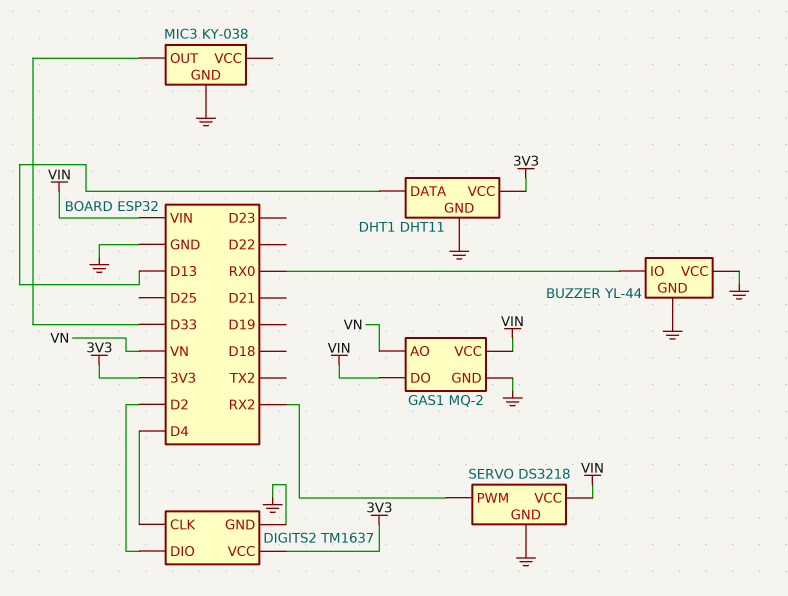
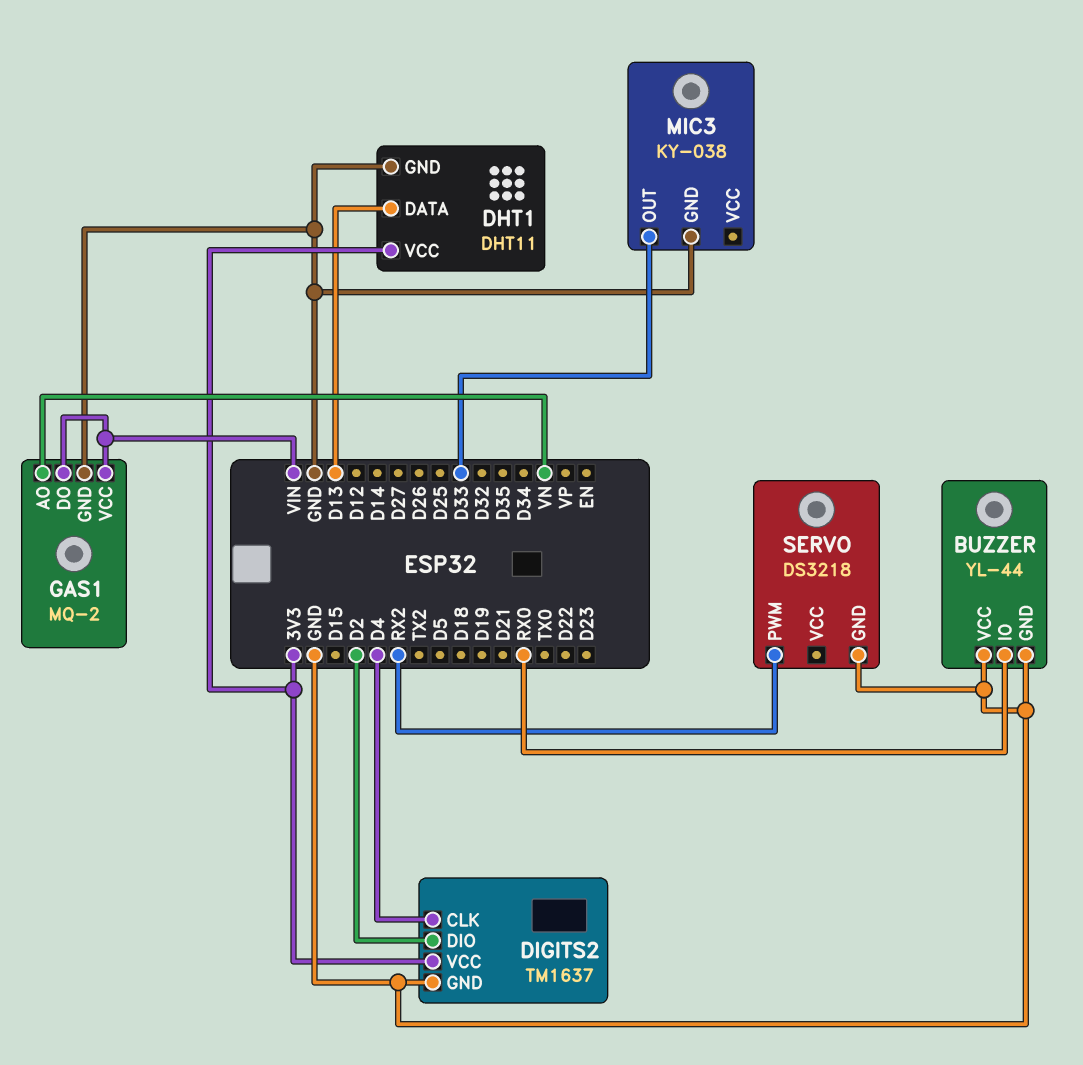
SERVO pin VCC: VIN -> none

